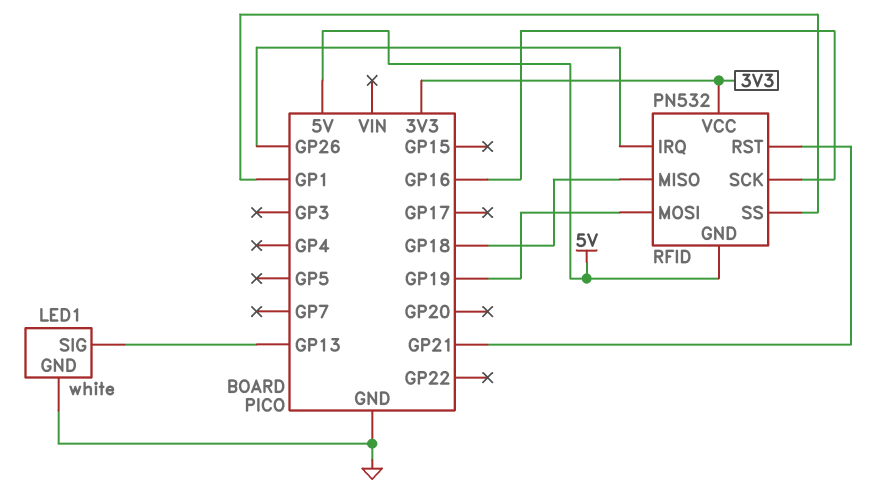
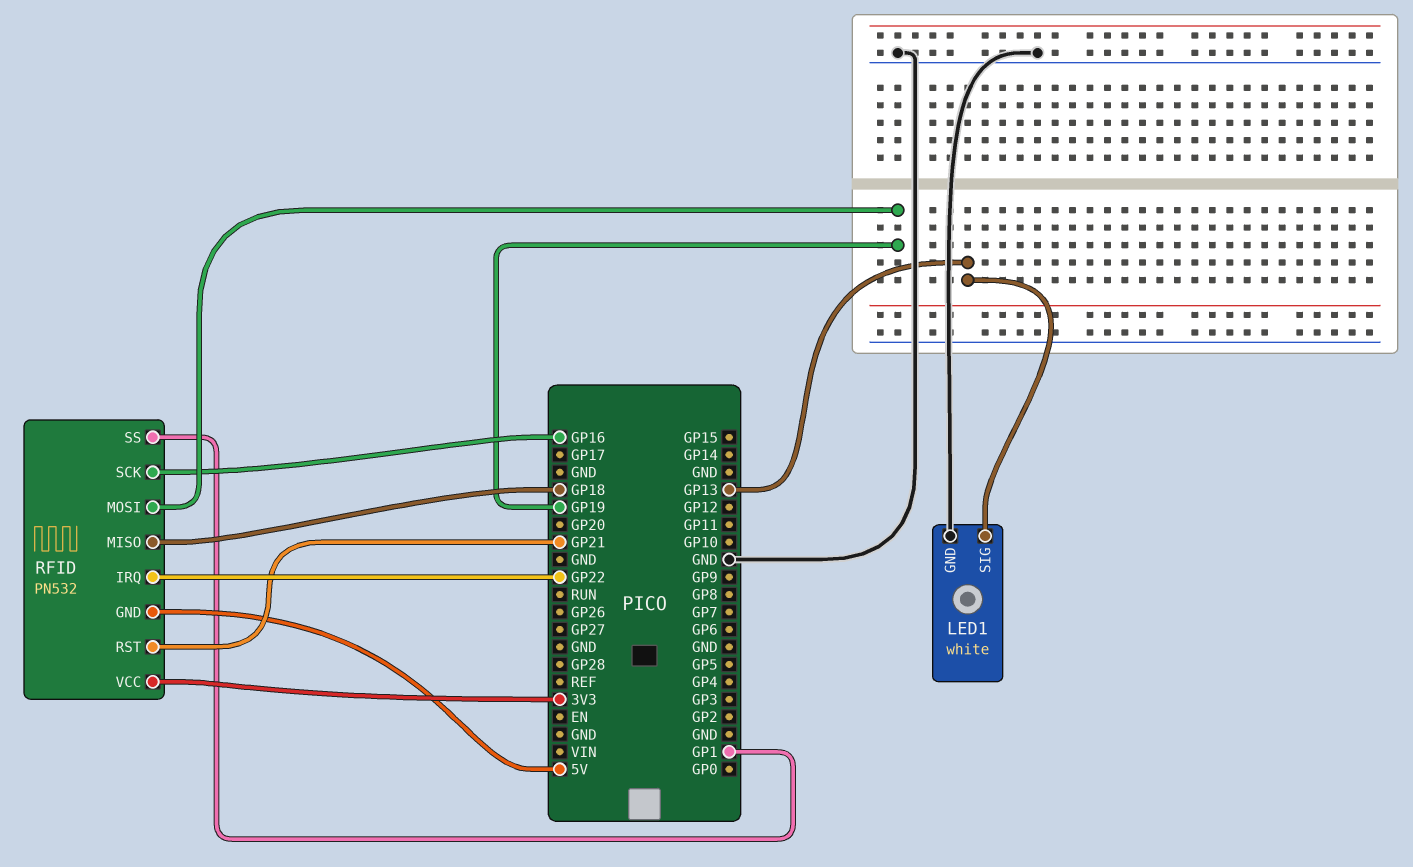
RFID pin IRQ: GP26 -> GP22

